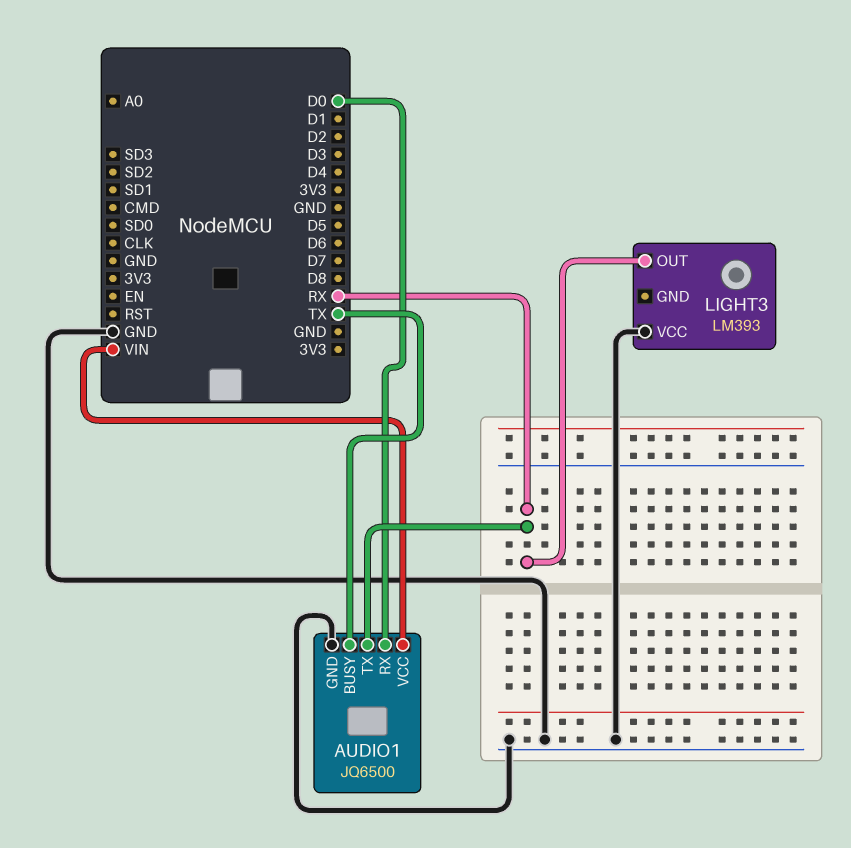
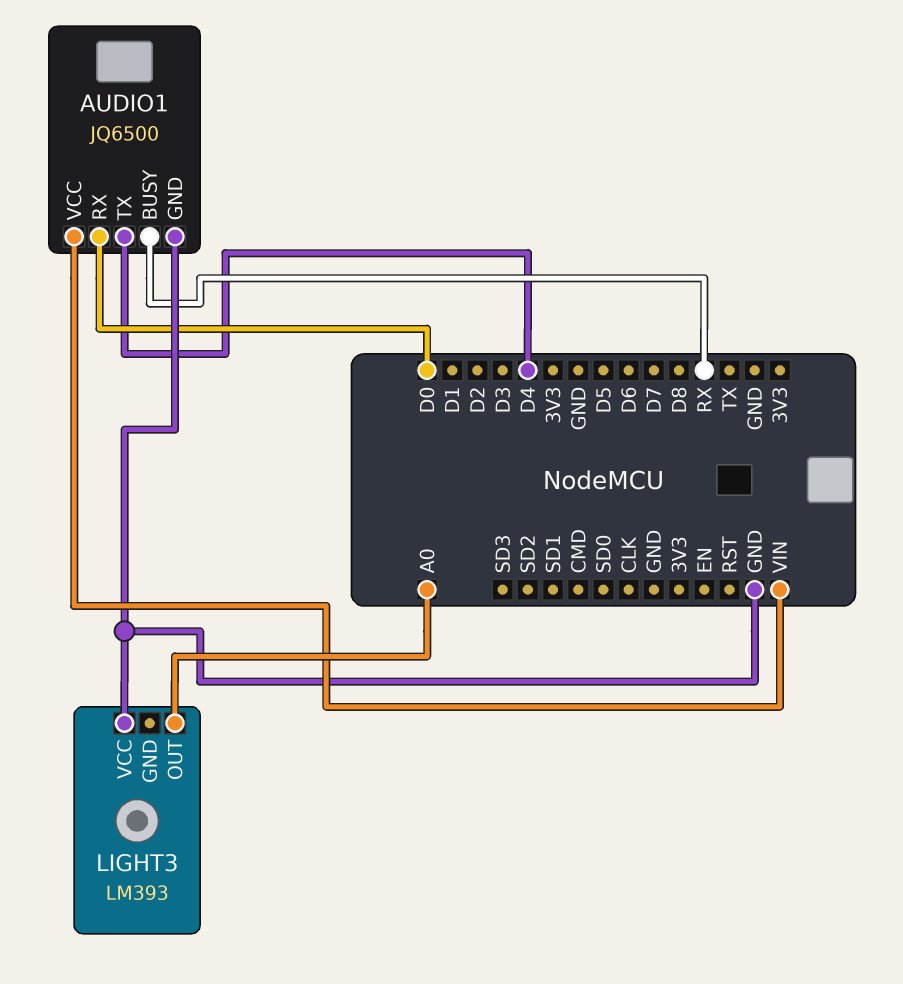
AUDIO1 pin BUSY: TX -> RX
AUDIO1 pin TX: RX -> D4
LIGHT3 pin OUT: RX -> A0

